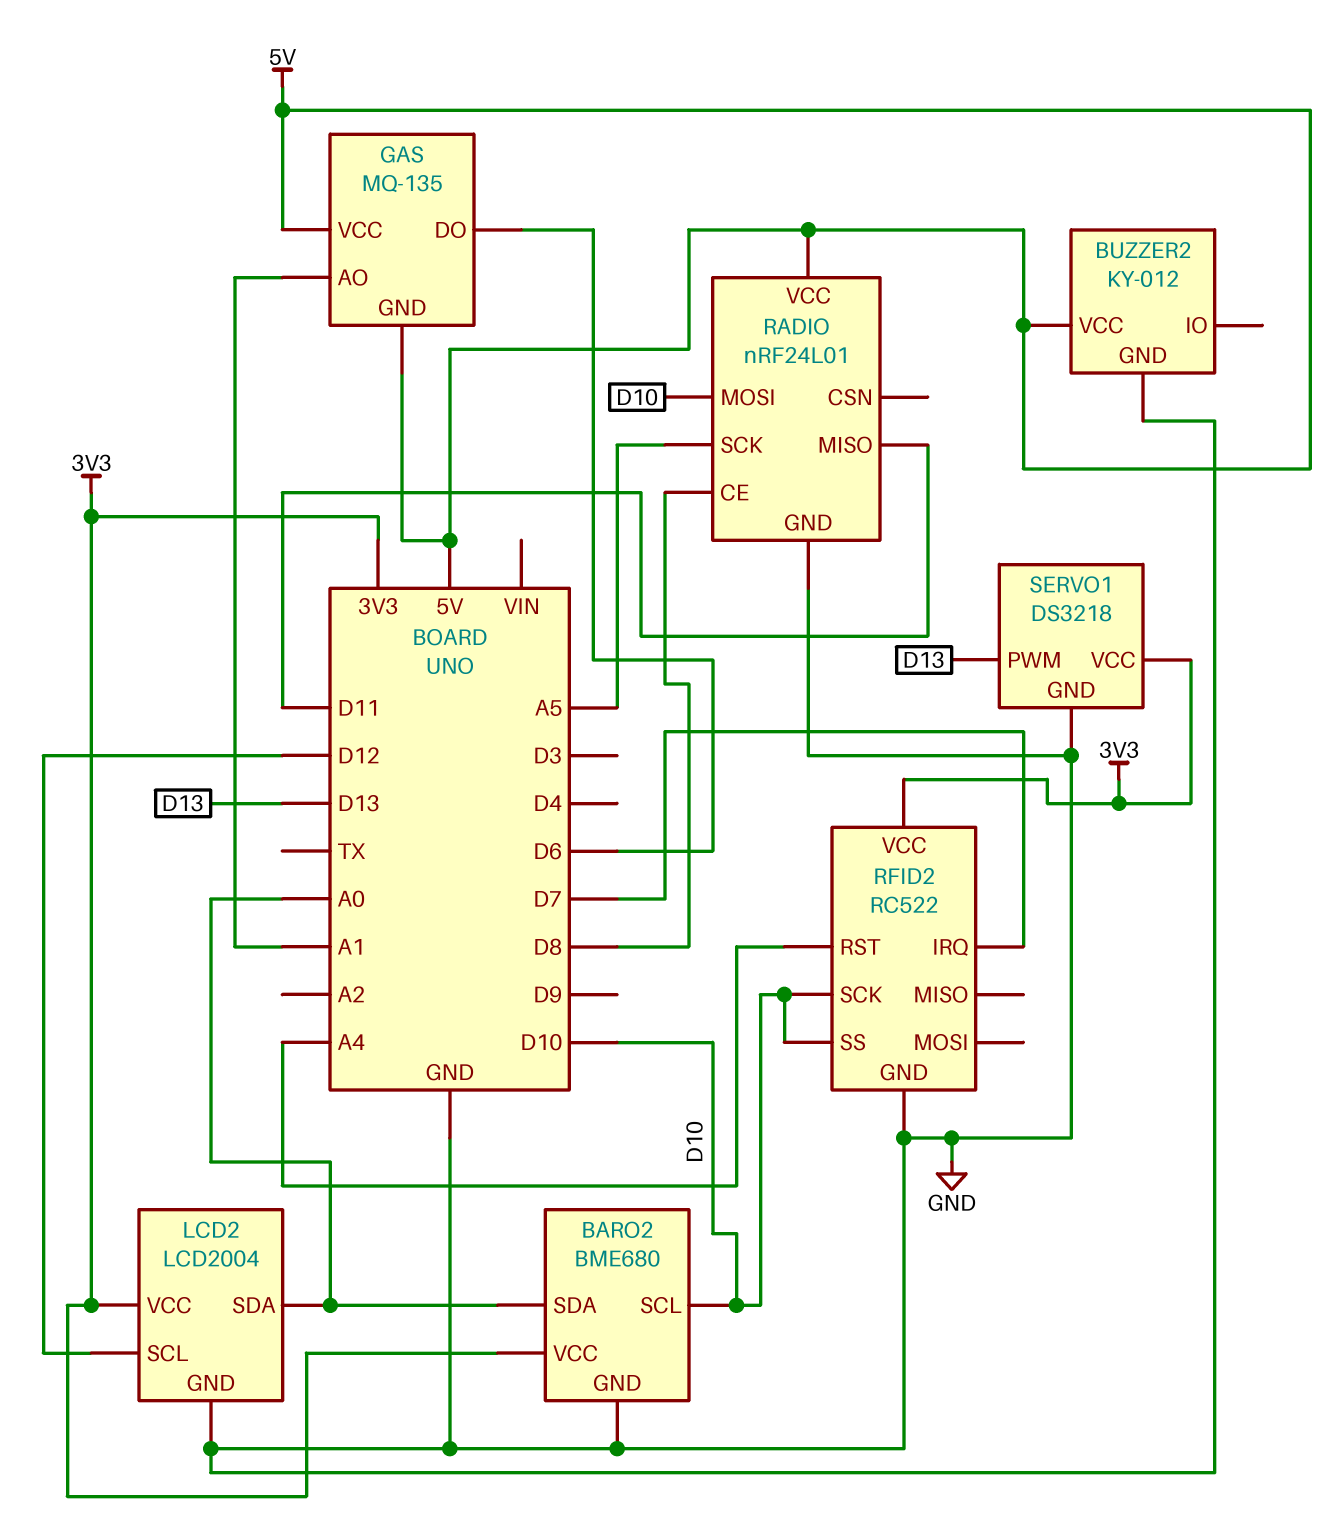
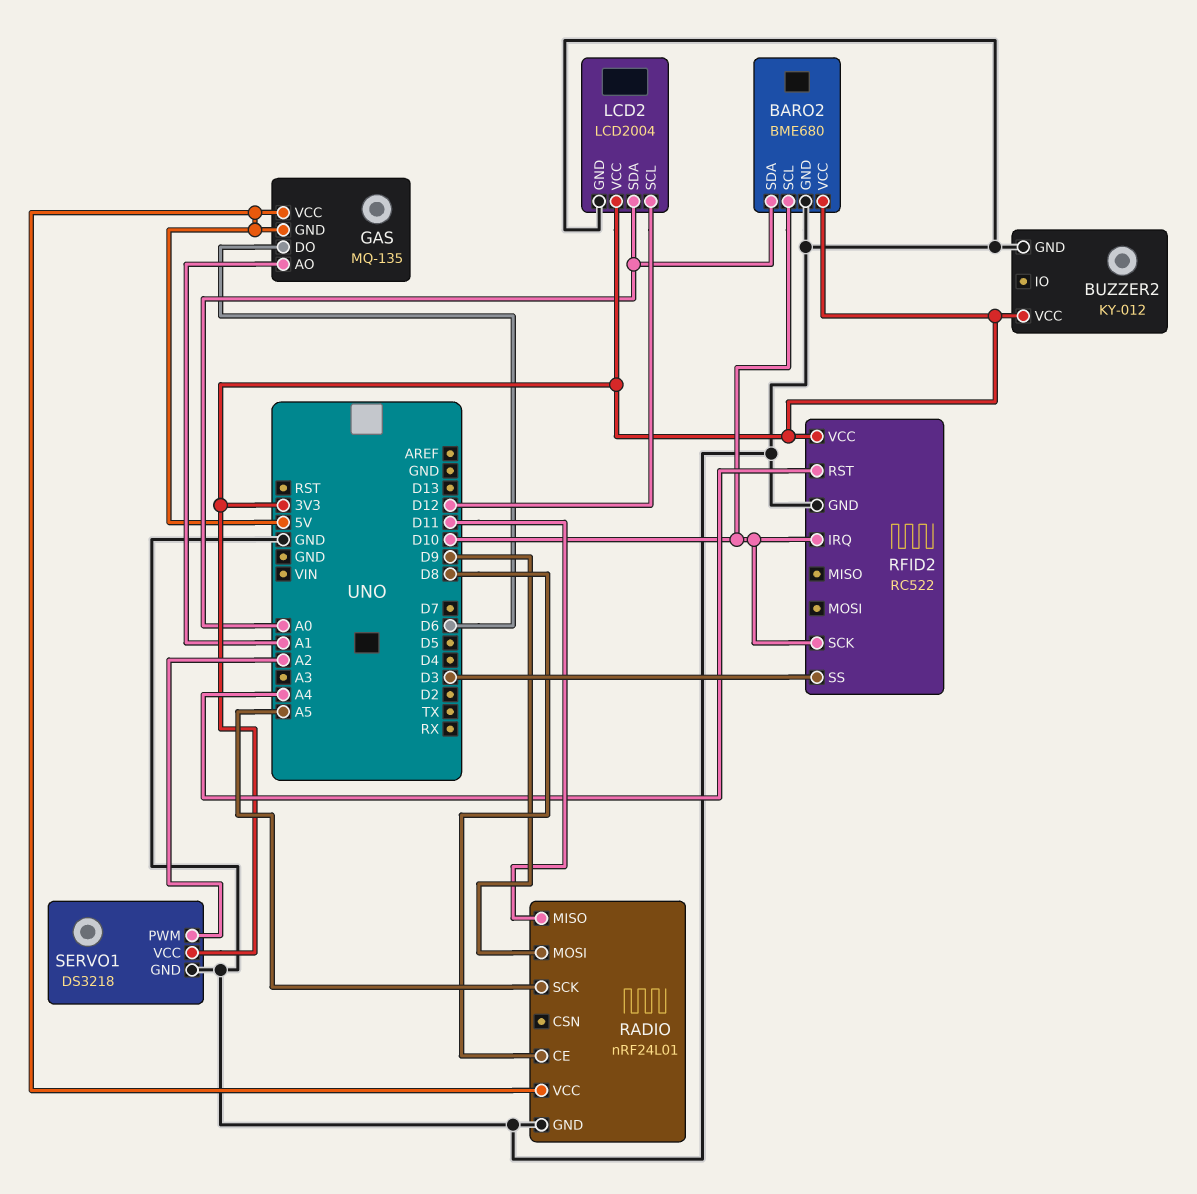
BUZZER2 pin VCC: 5V -> 3V3
RADIO pin MOSI: D10 -> D9
RFID2 pin IRQ: D7 -> D10
RFID2 pin SS: D10 -> D3
SERVO1 pin PWM: D13 -> A2

